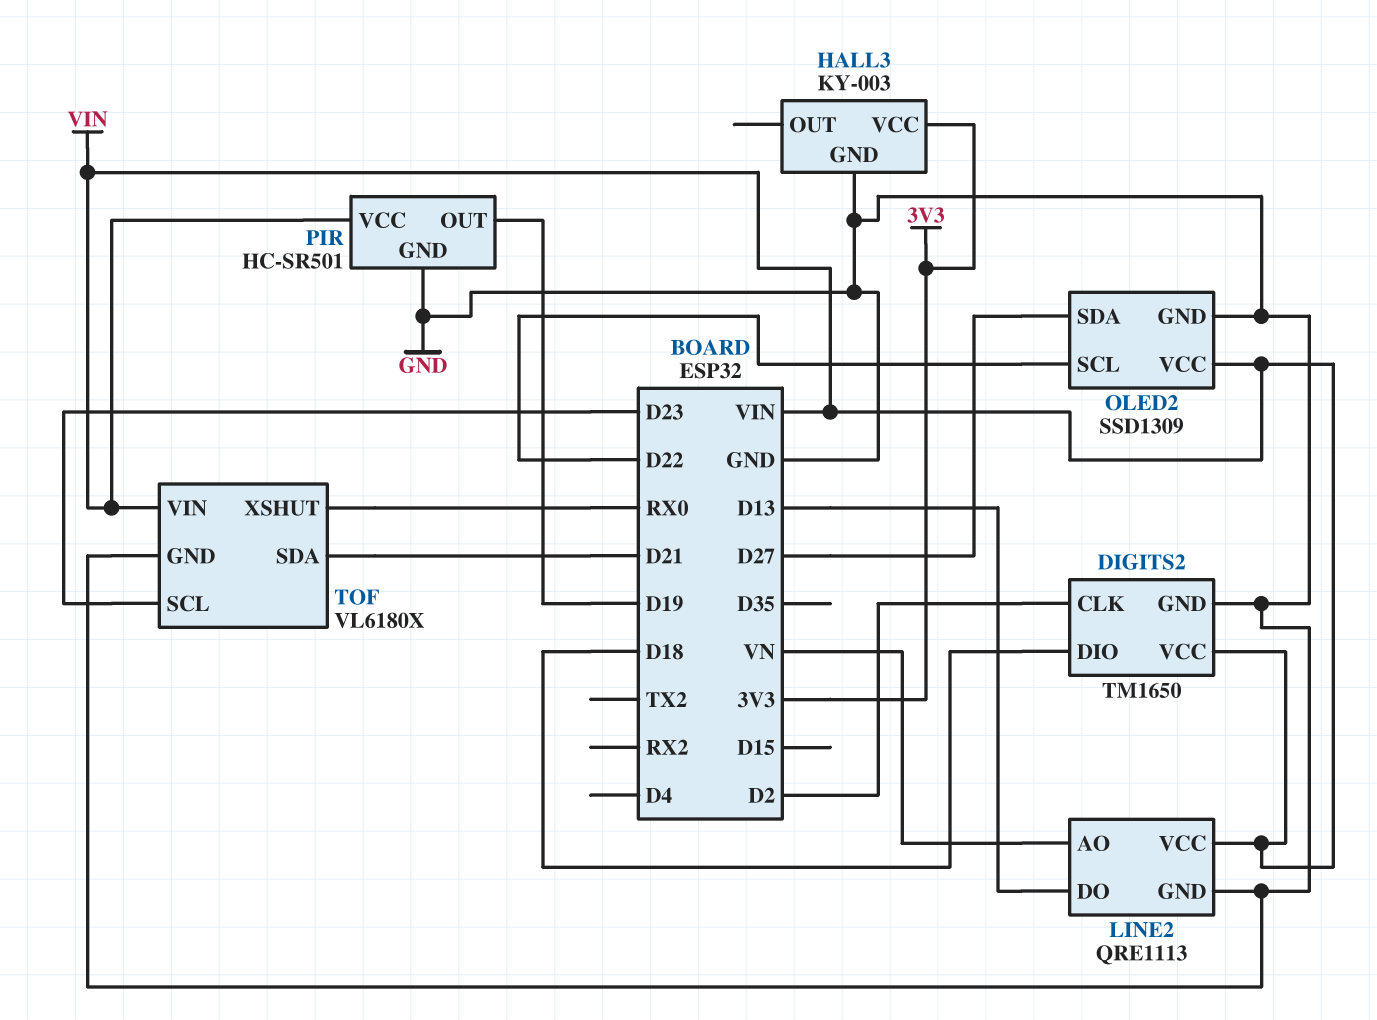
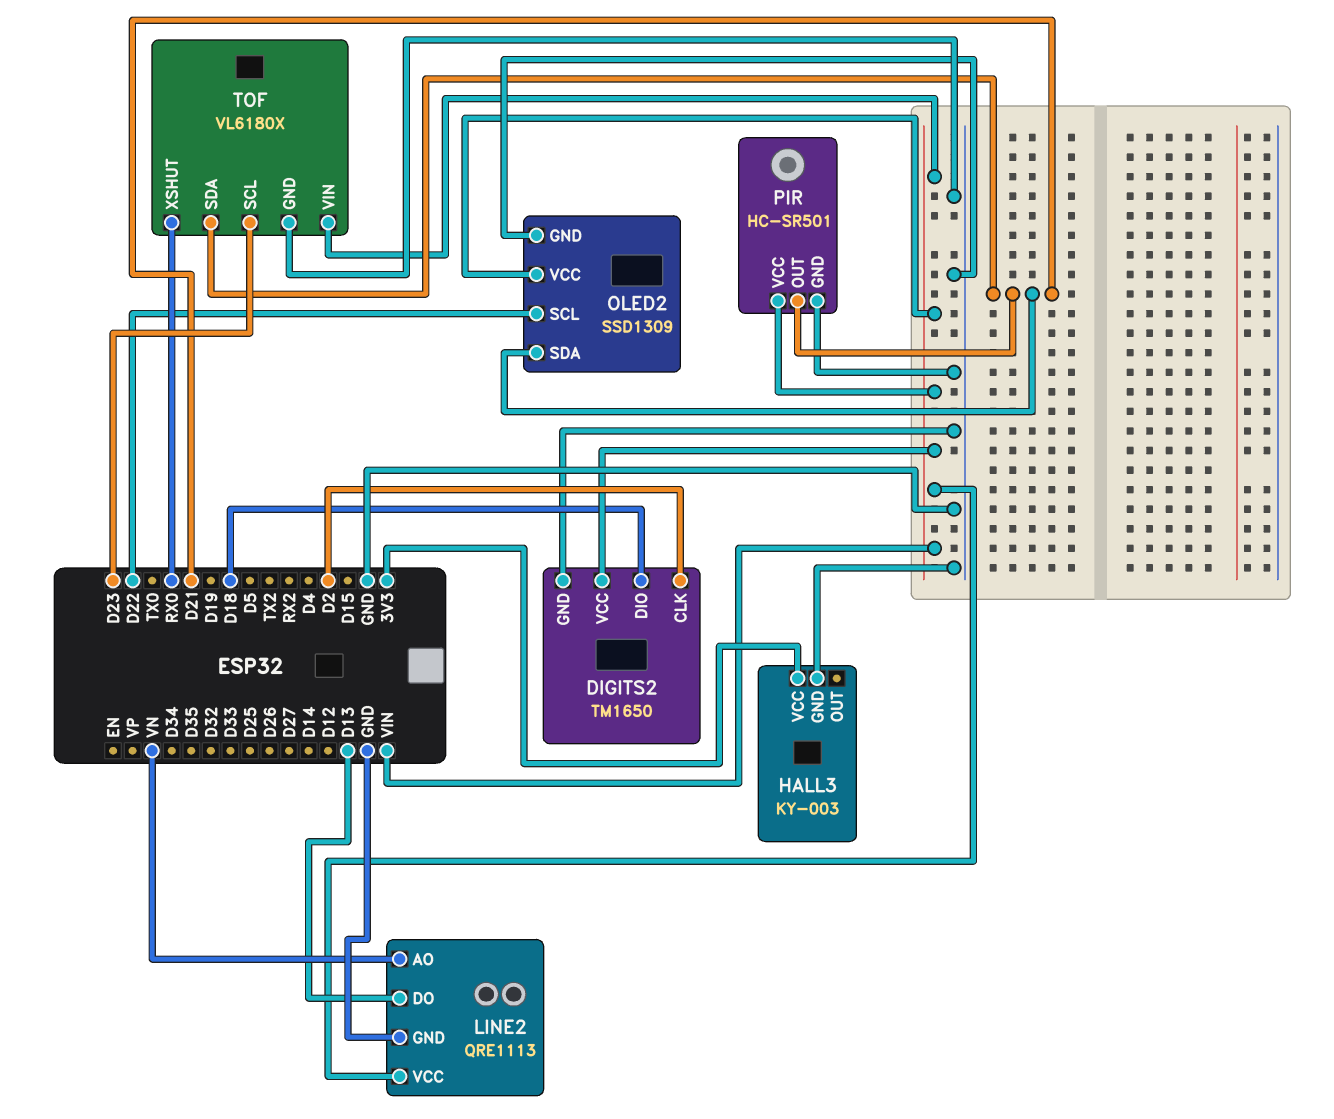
OLED2 pin SDA: D27 -> D21
PIR pin OUT: D19 -> D21

